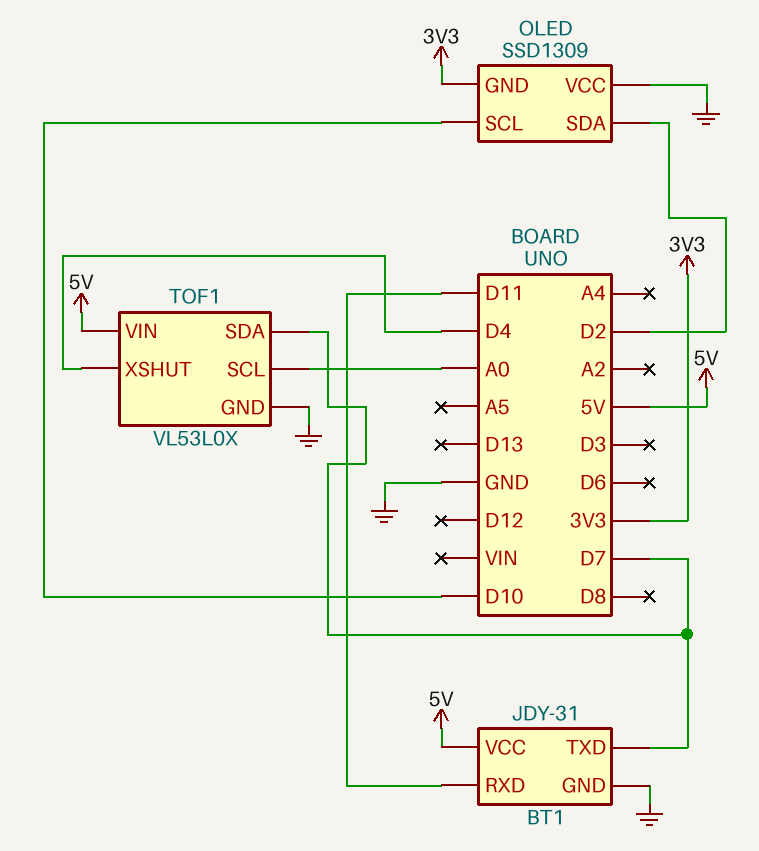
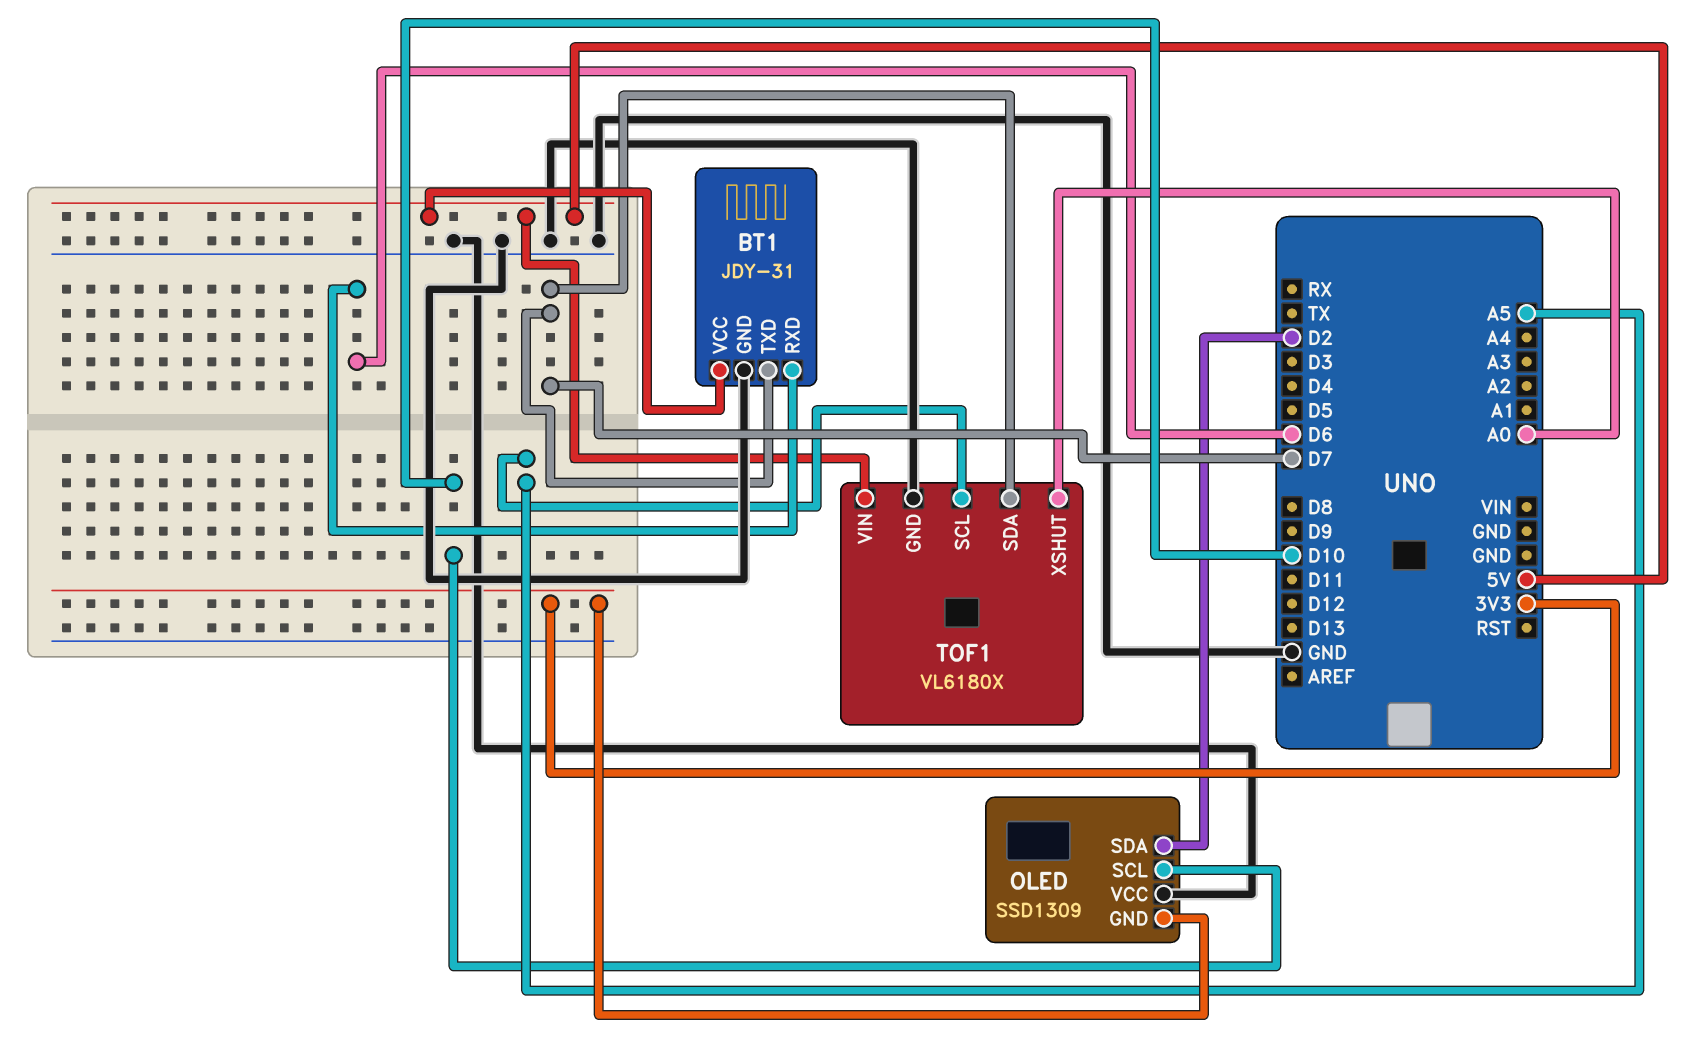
BT1 pin RXD: D11 -> D6
TOF1: VL53L0X -> VL6180X
TOF1 pin SCL: A0 -> A5
TOF1 pin XSHUT: D4 -> A0

